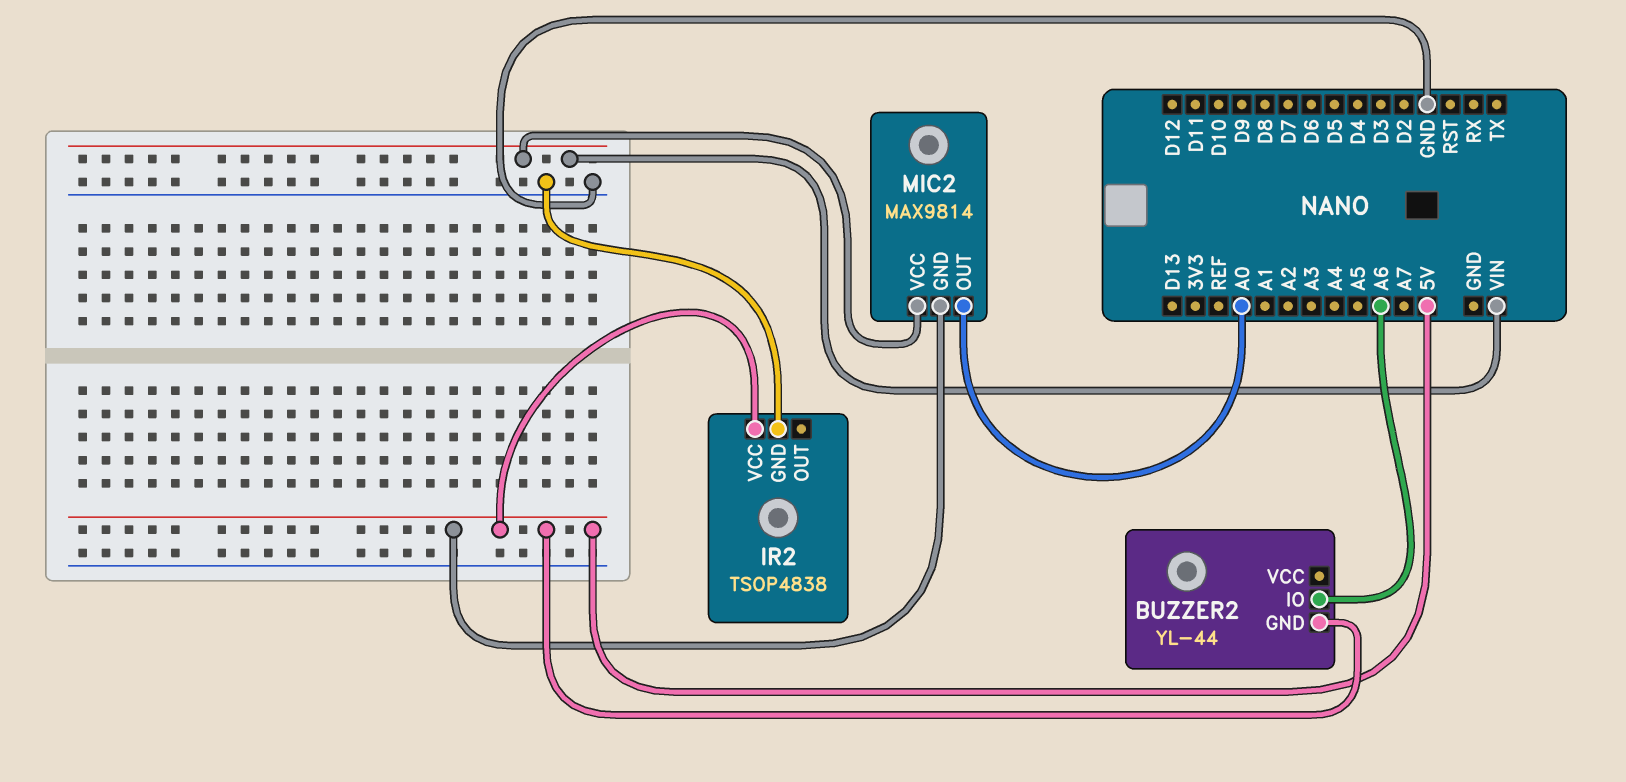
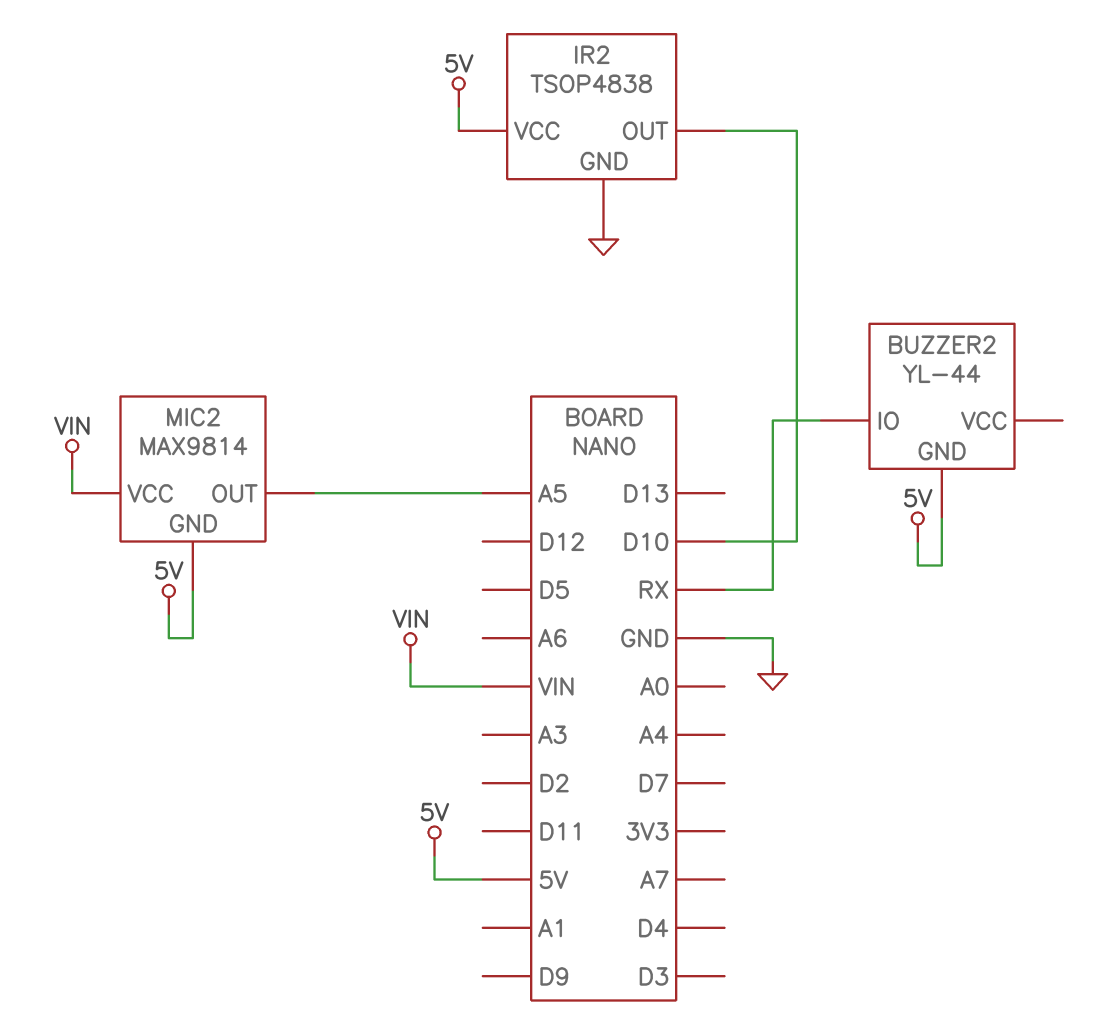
BUZZER2 pin IO: A6 -> RX
IR2 pin OUT: none -> D10
MIC2 pin OUT: A0 -> A5

